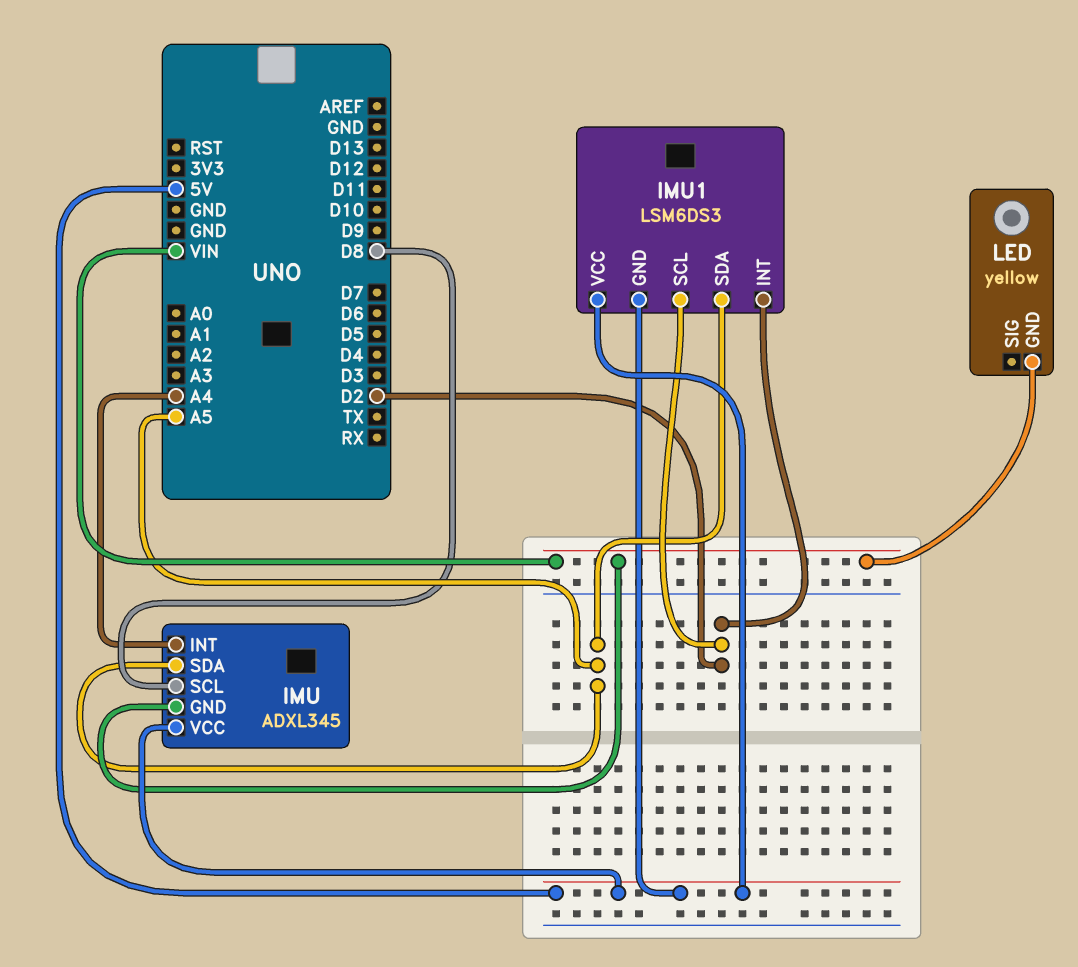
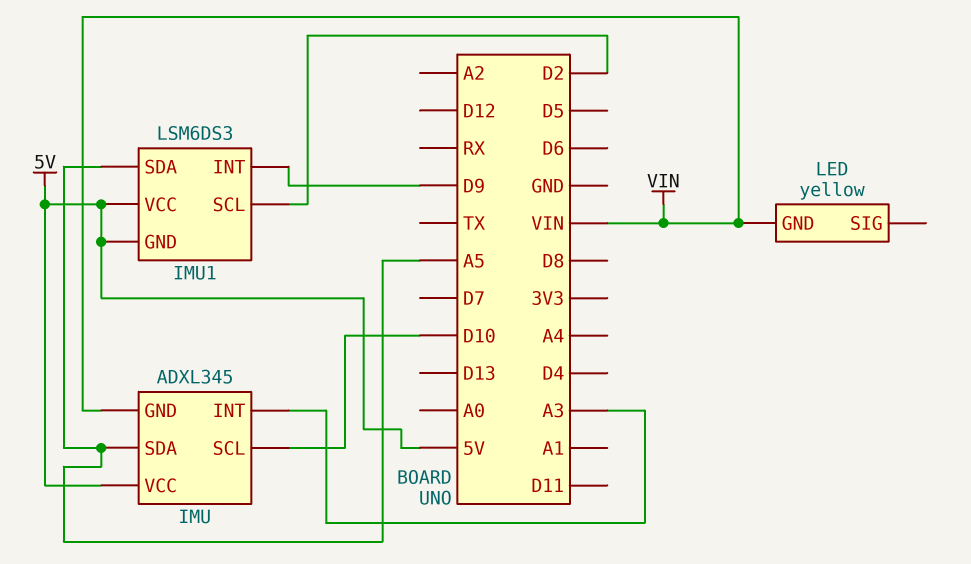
IMU pin INT: A4 -> A3
IMU pin SCL: D8 -> D10
IMU1 pin INT: D2 -> D9

